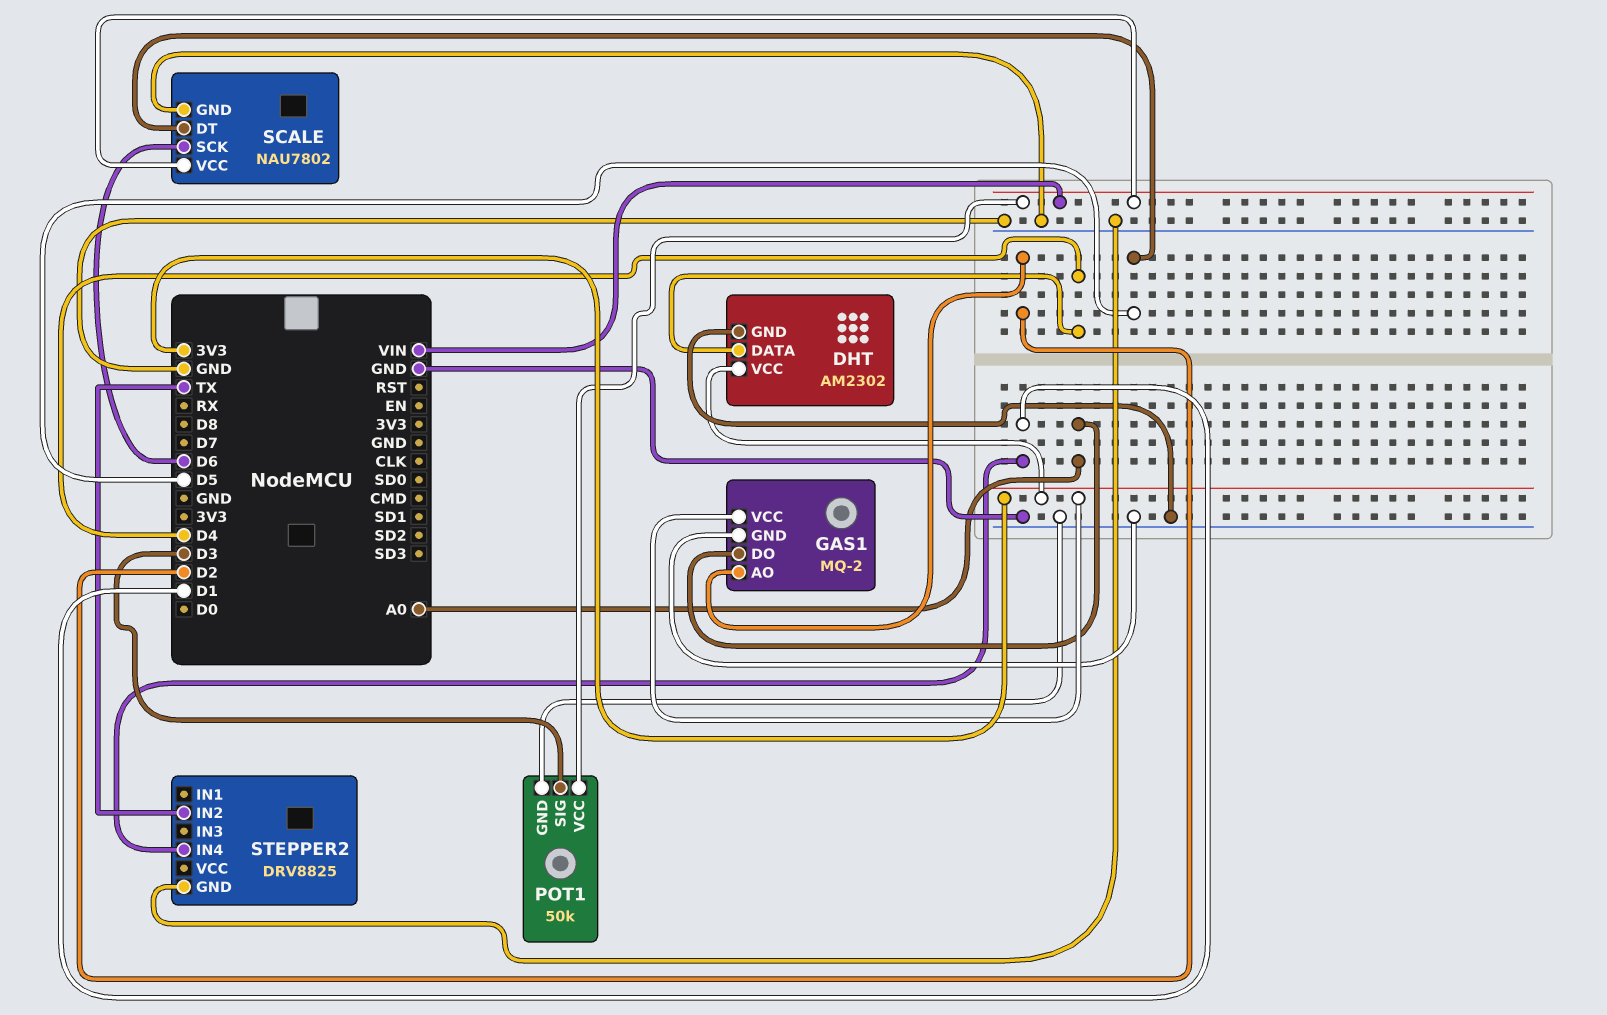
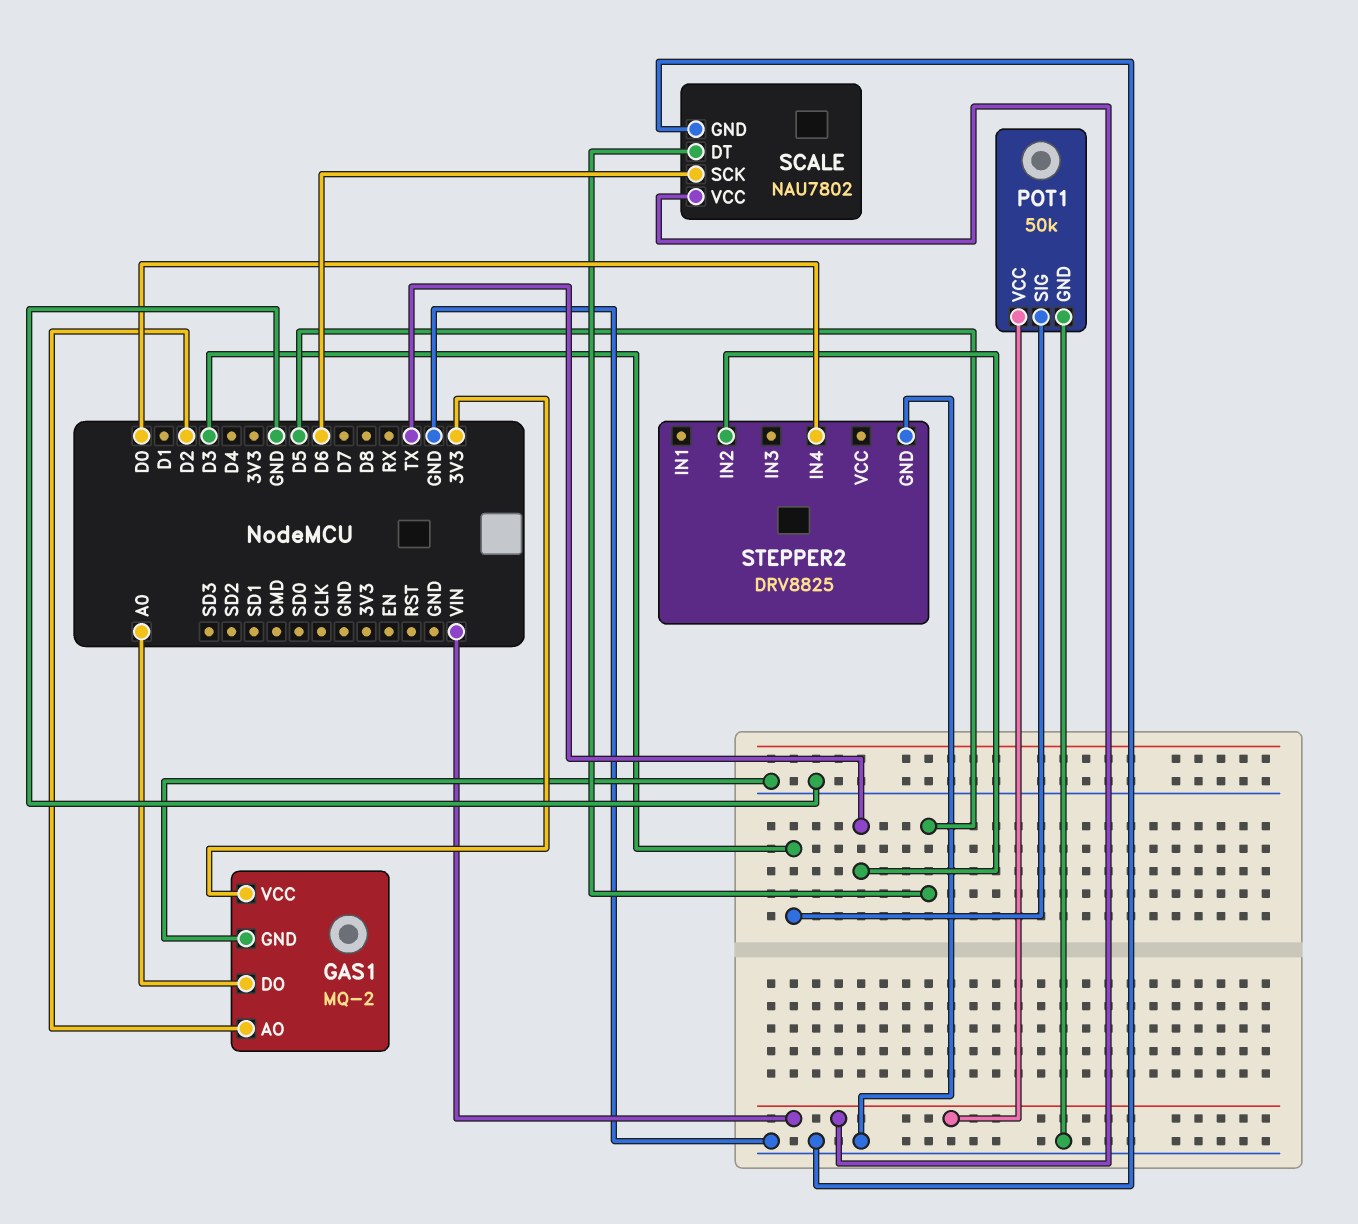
DHT: AM2302 -> none
DHT pin DATA: D4 -> none
DHT pin GND: GND -> none
DHT pin VCC: 3V3 -> none
STEPPER2 pin IN4: D1 -> D0

